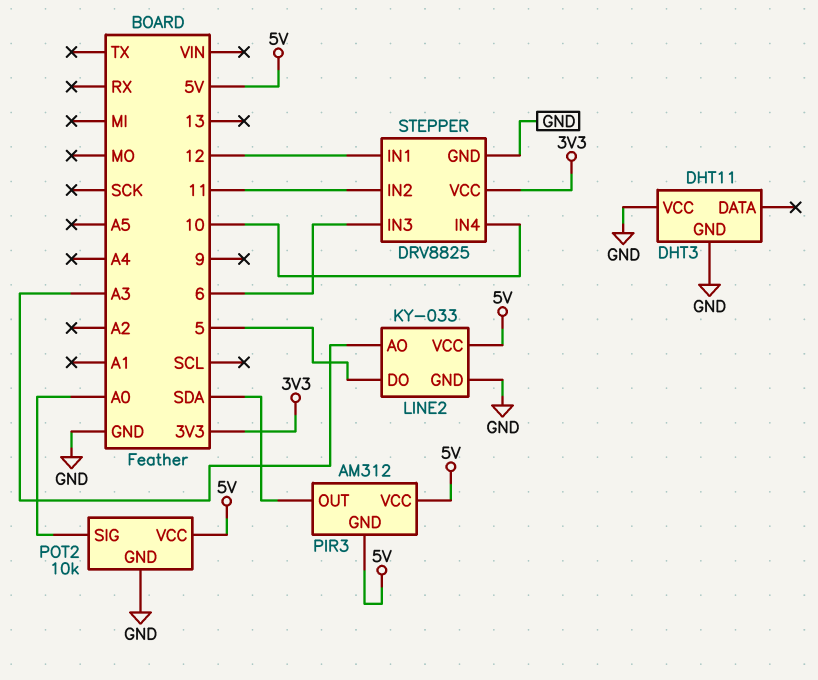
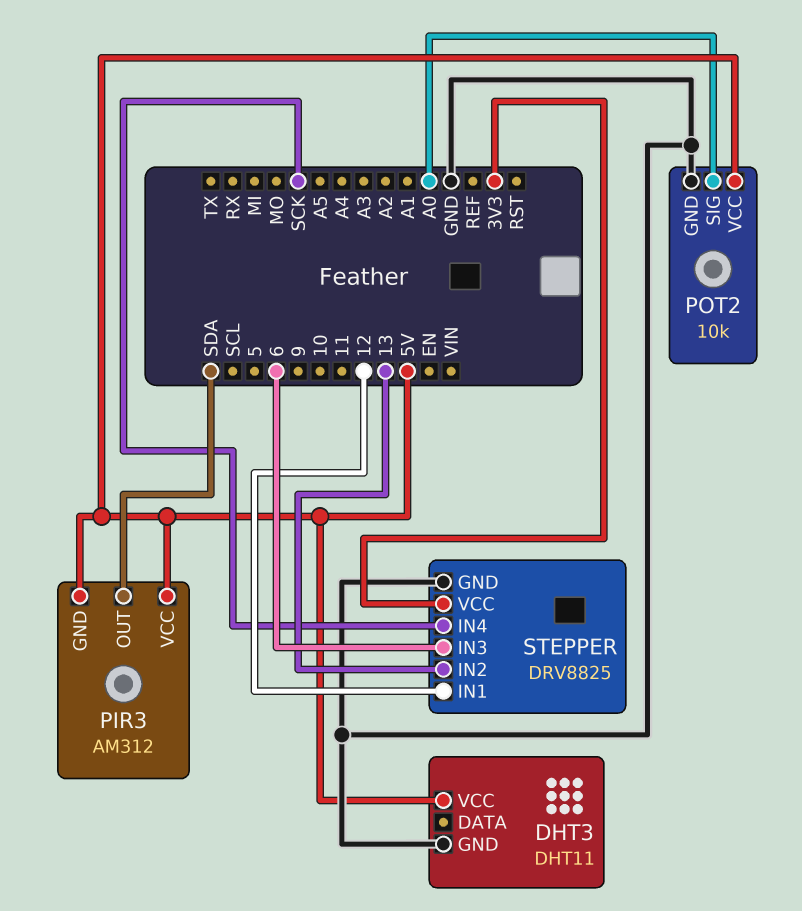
DHT3 pin VCC: GND -> 5V
LINE2: KY-033 -> none
LINE2 pin AO: A3 -> none
LINE2 pin DO: 5 -> none
LINE2 pin GND: GND -> none
LINE2 pin VCC: 5V -> none
STEPPER pin IN2: 11 -> 13
STEPPER pin IN4: 10 -> SCK

